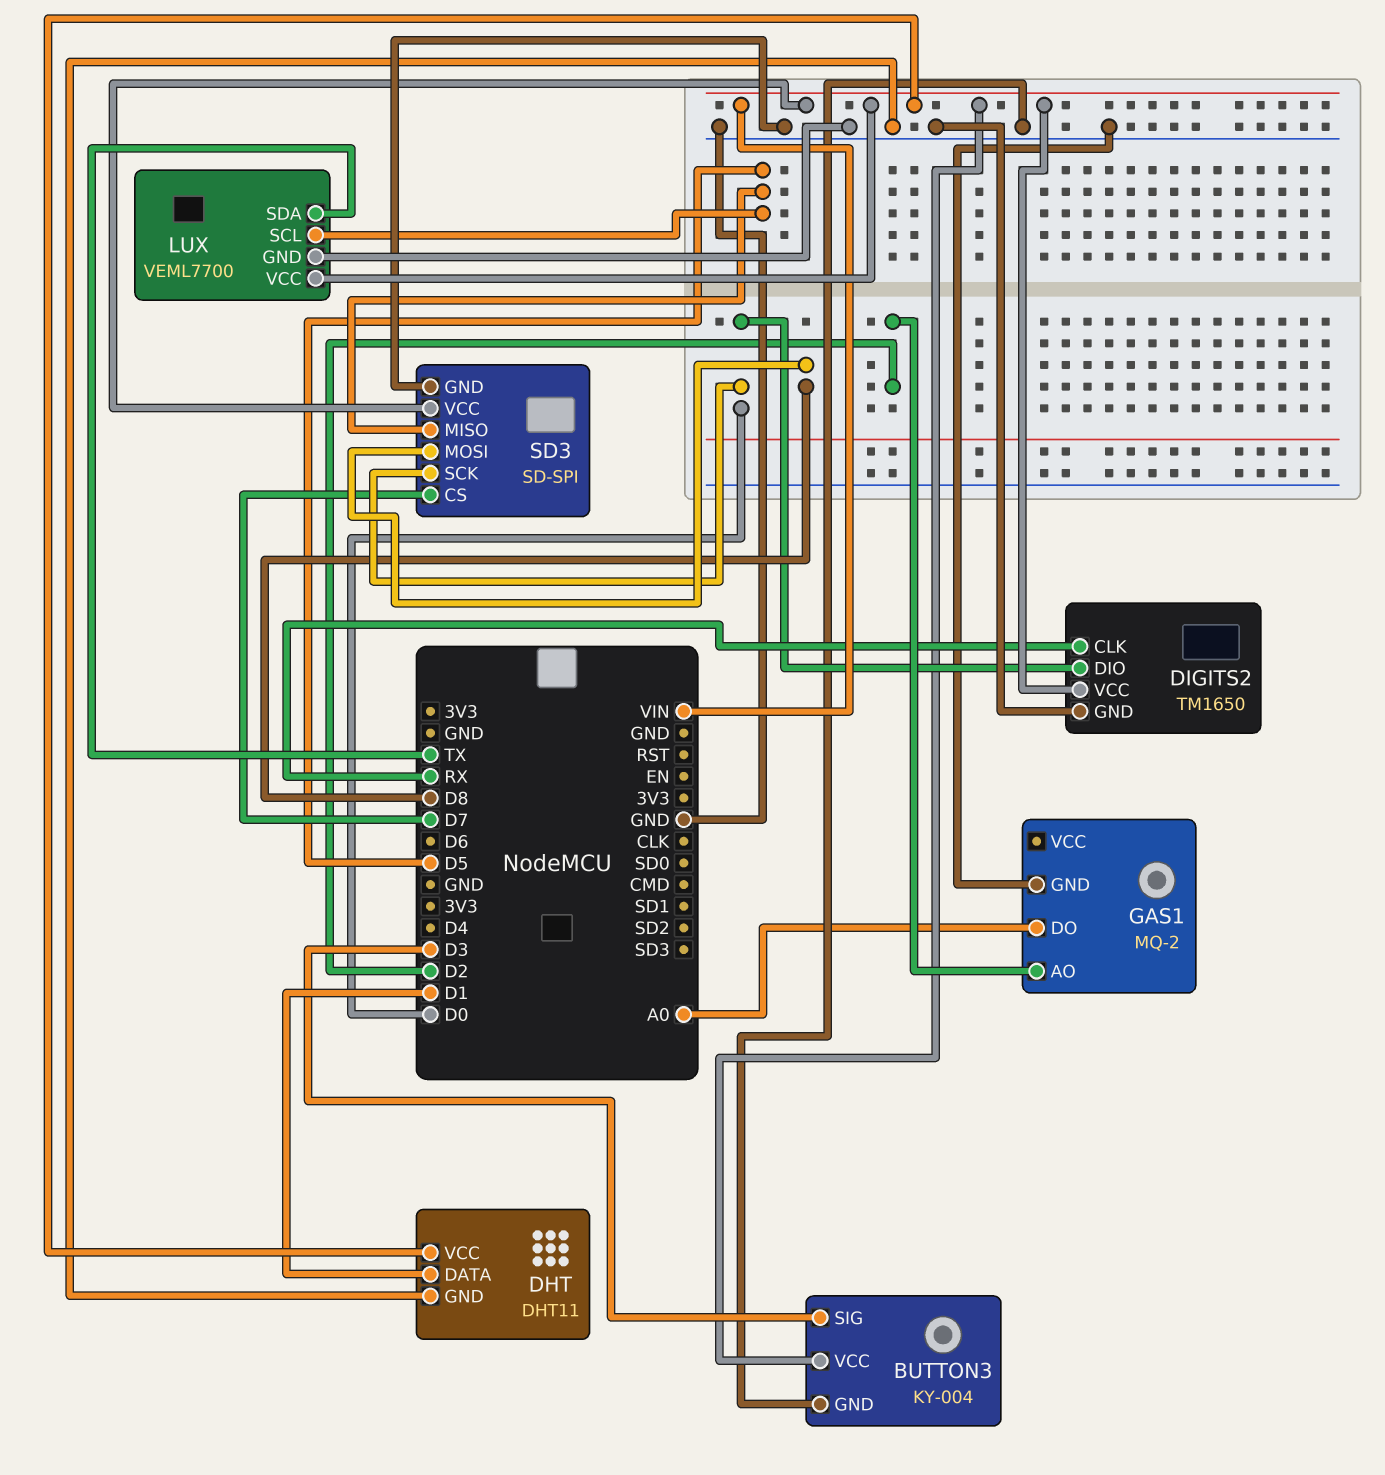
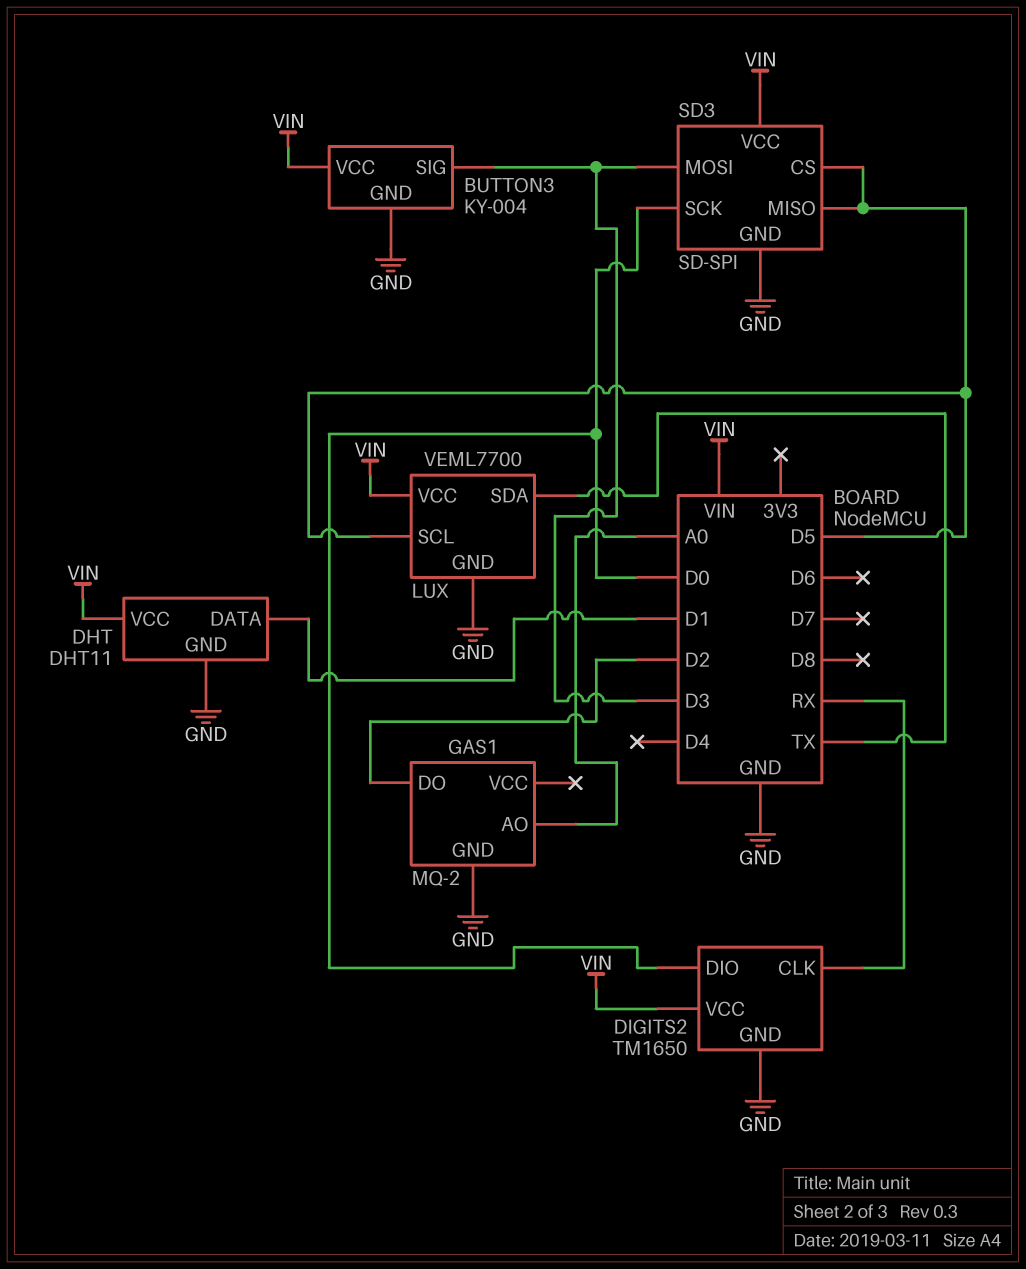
GAS1 pin AO: D2 -> A0
GAS1 pin DO: A0 -> D2
SD3 pin CS: D7 -> D5
SD3 pin MOSI: D8 -> D3

